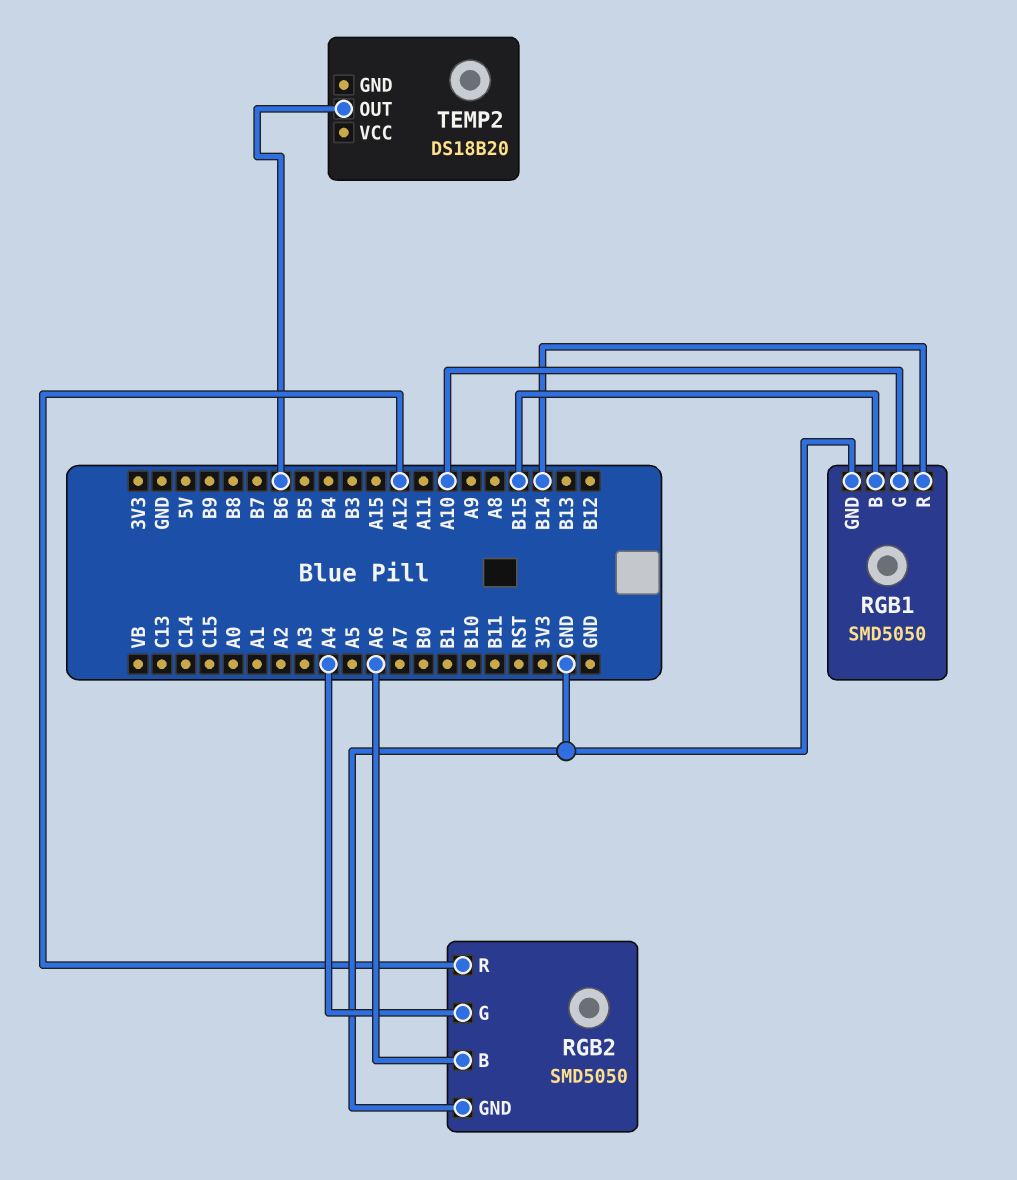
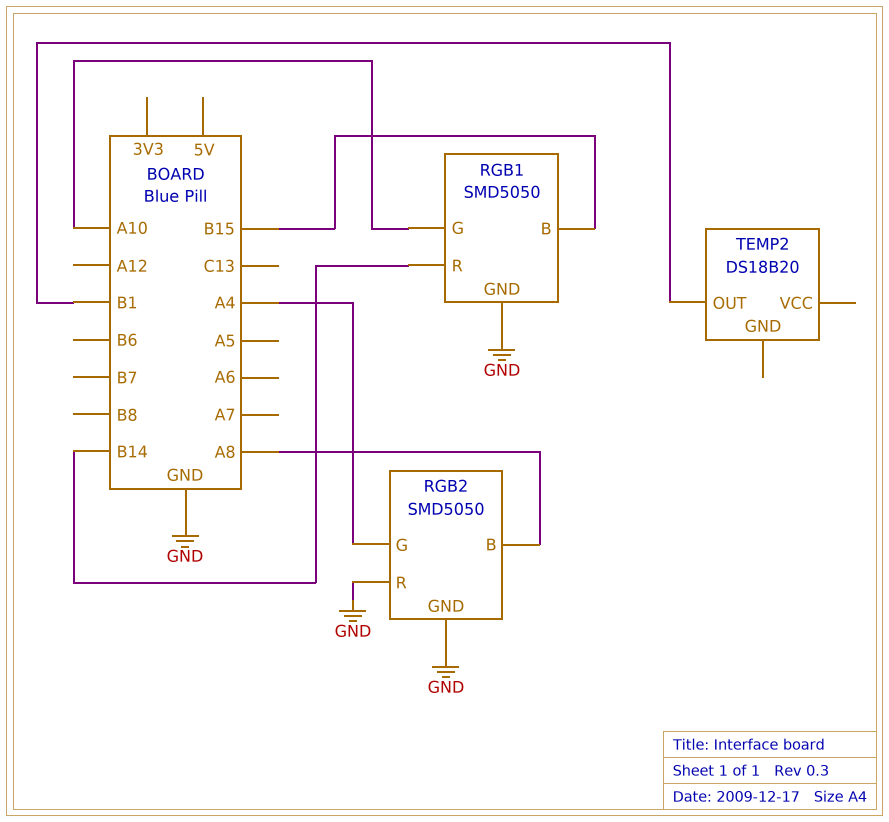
RGB2 pin B: A6 -> A8
RGB2 pin R: A12 -> GND
TEMP2 pin OUT: B6 -> B1

